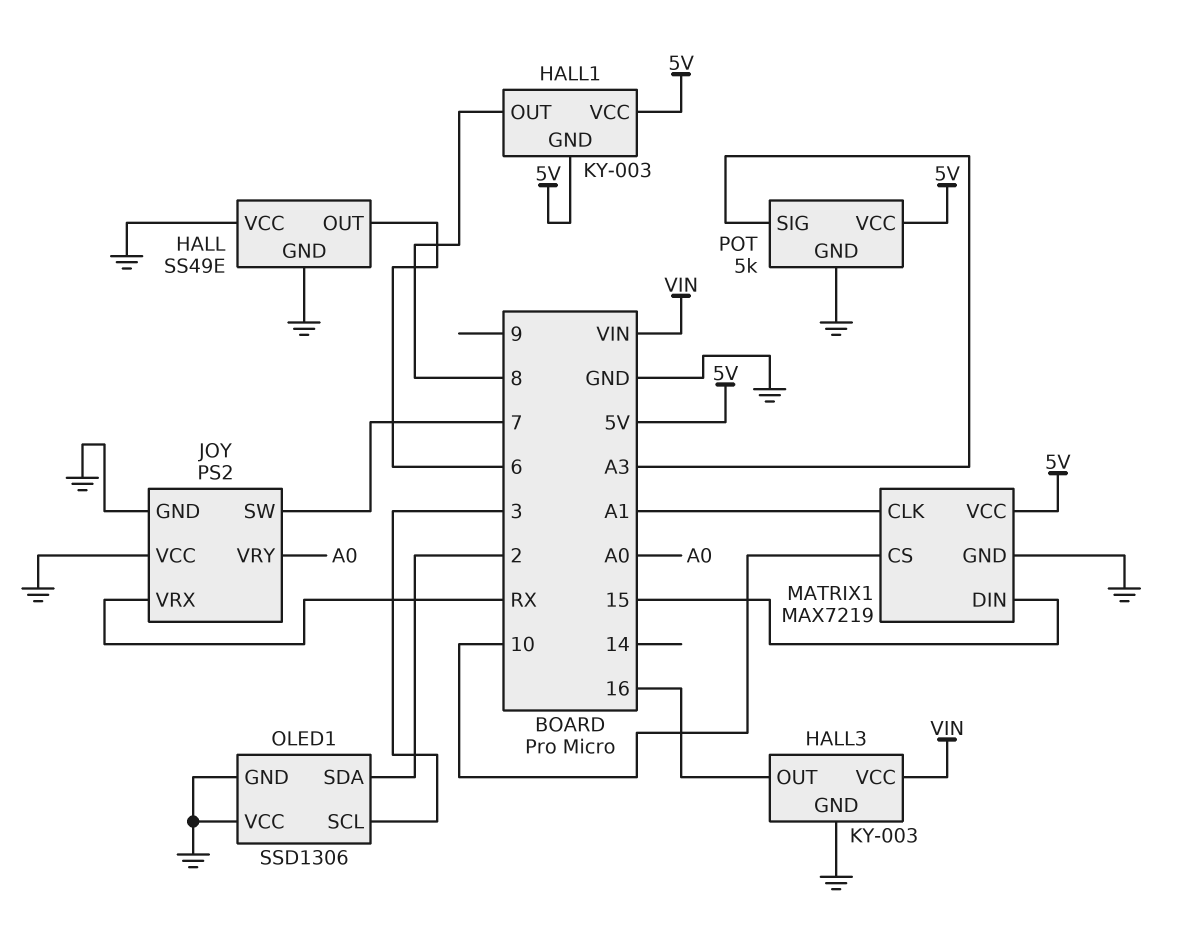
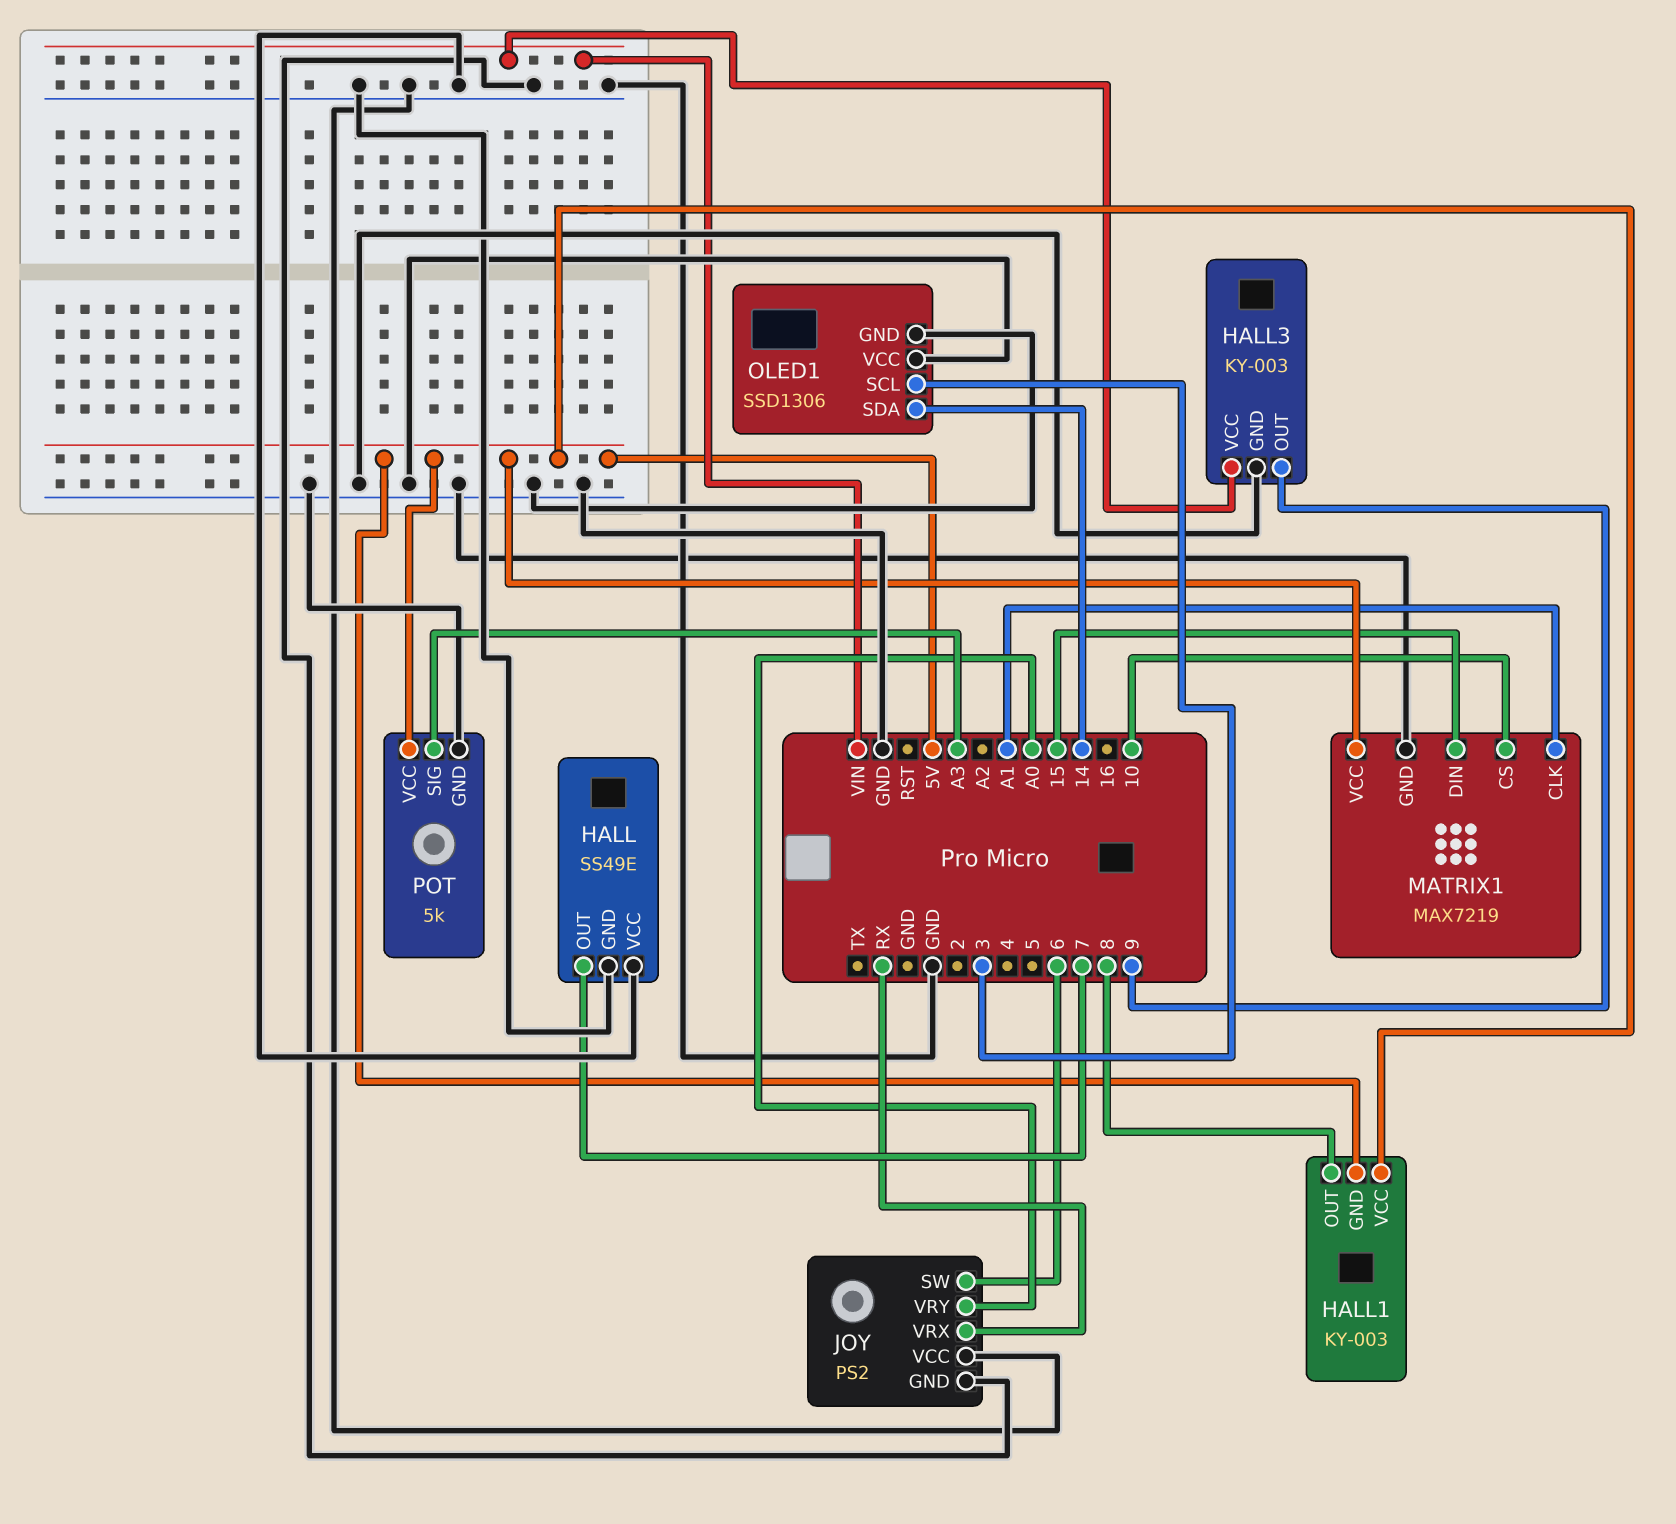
HALL pin OUT: 6 -> 7
HALL3 pin OUT: 16 -> 9
JOY pin SW: 7 -> 6
OLED1 pin SDA: 2 -> 14

